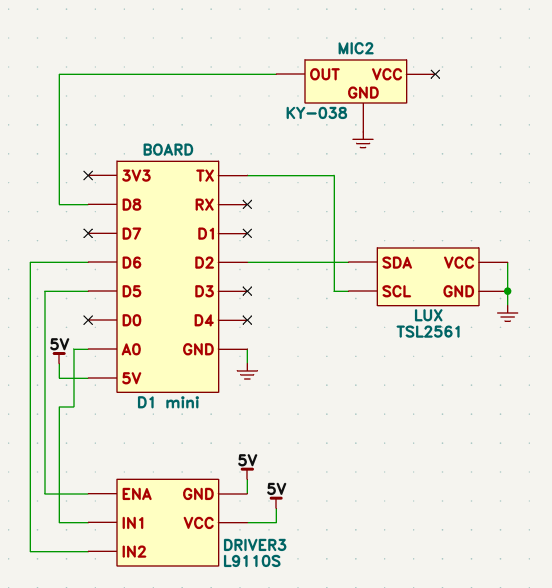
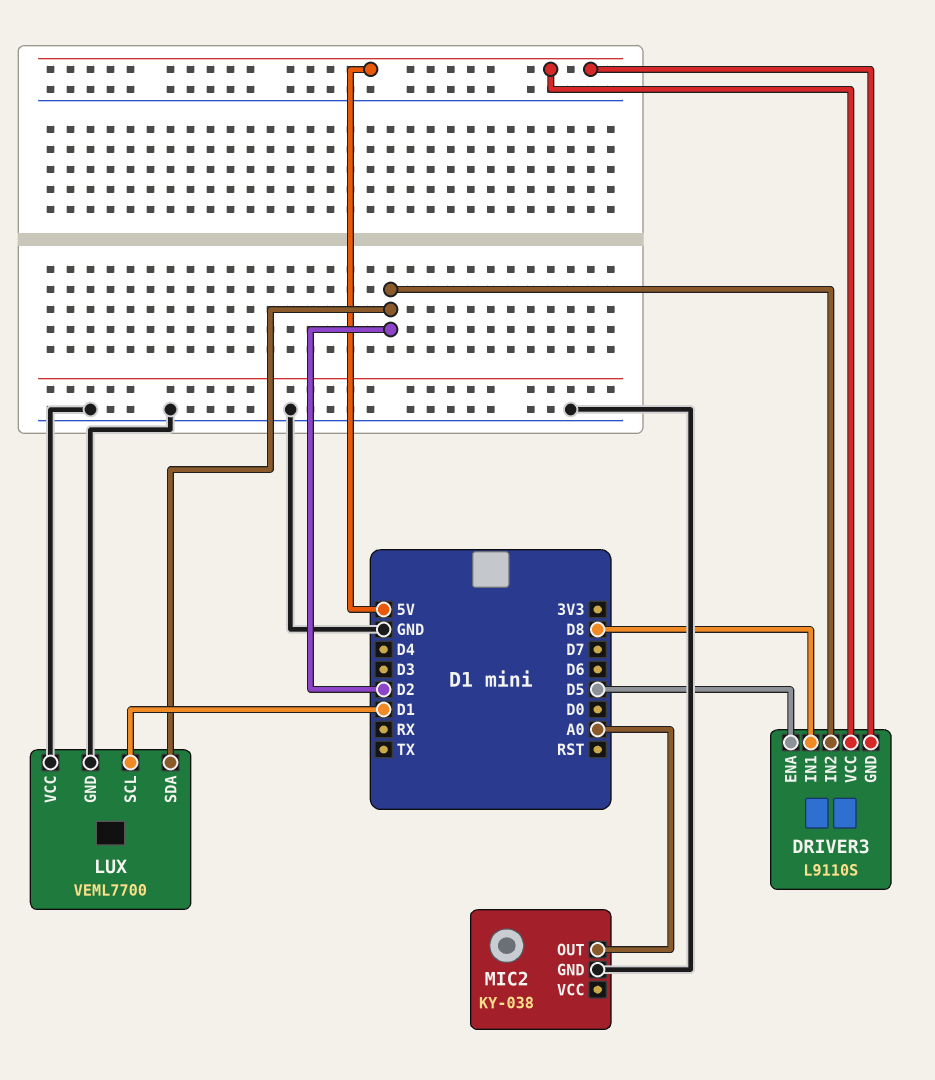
DRIVER3 pin IN1: A0 -> D8
DRIVER3 pin IN2: D6 -> D2
LUX: TSL2561 -> VEML7700
LUX pin SCL: TX -> D1
MIC2 pin OUT: D8 -> A0

